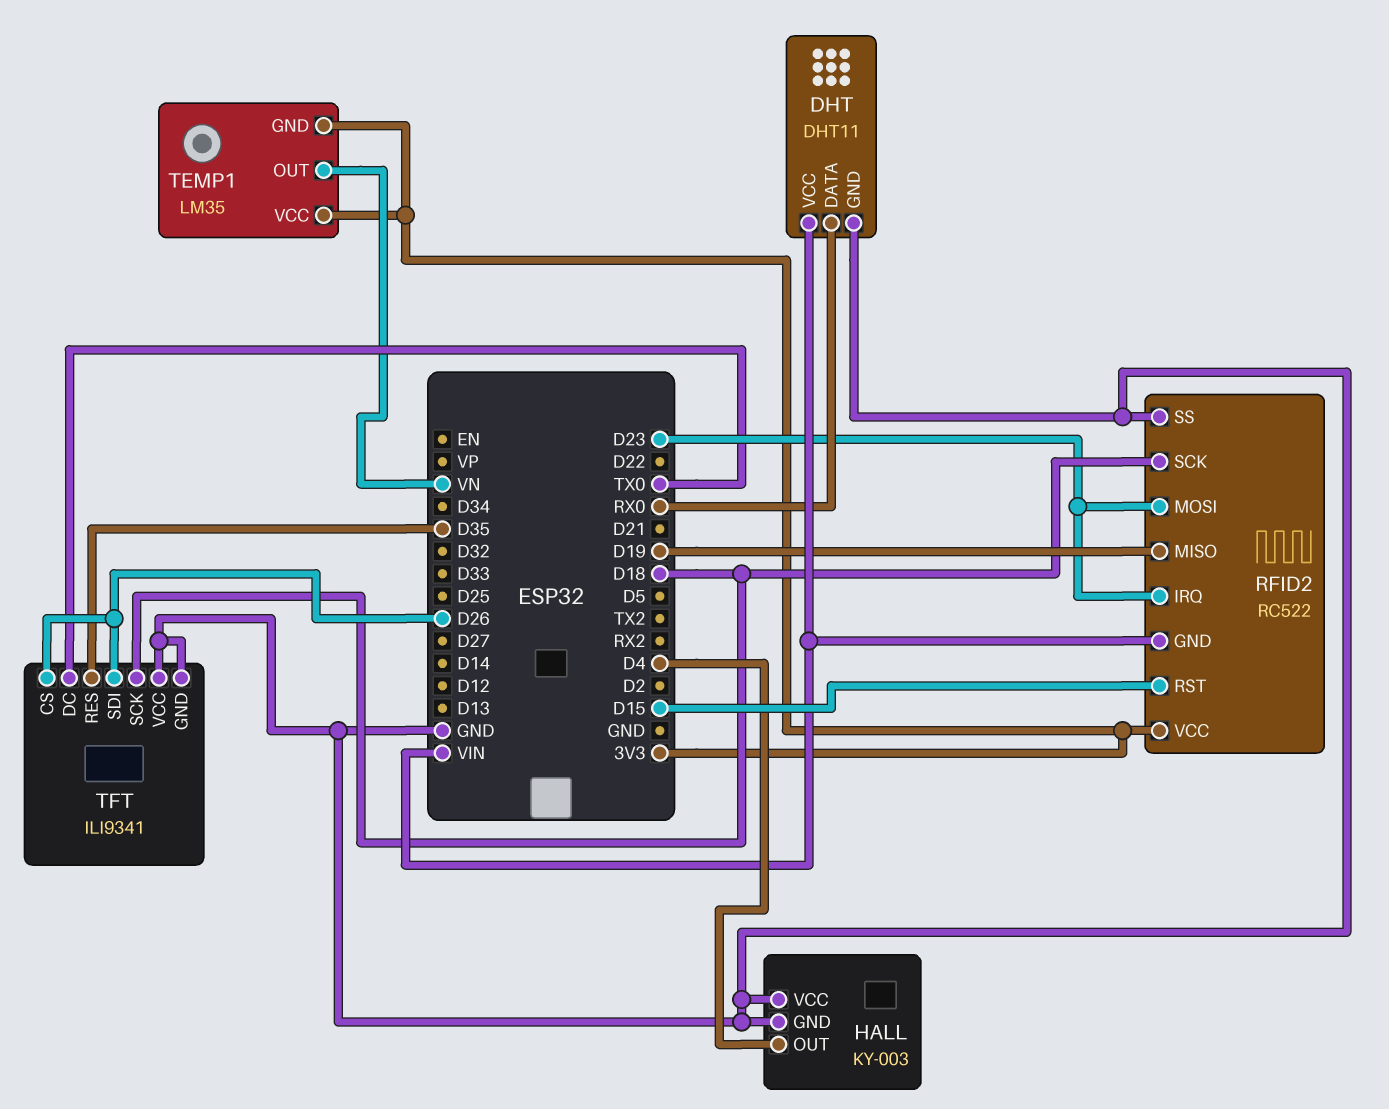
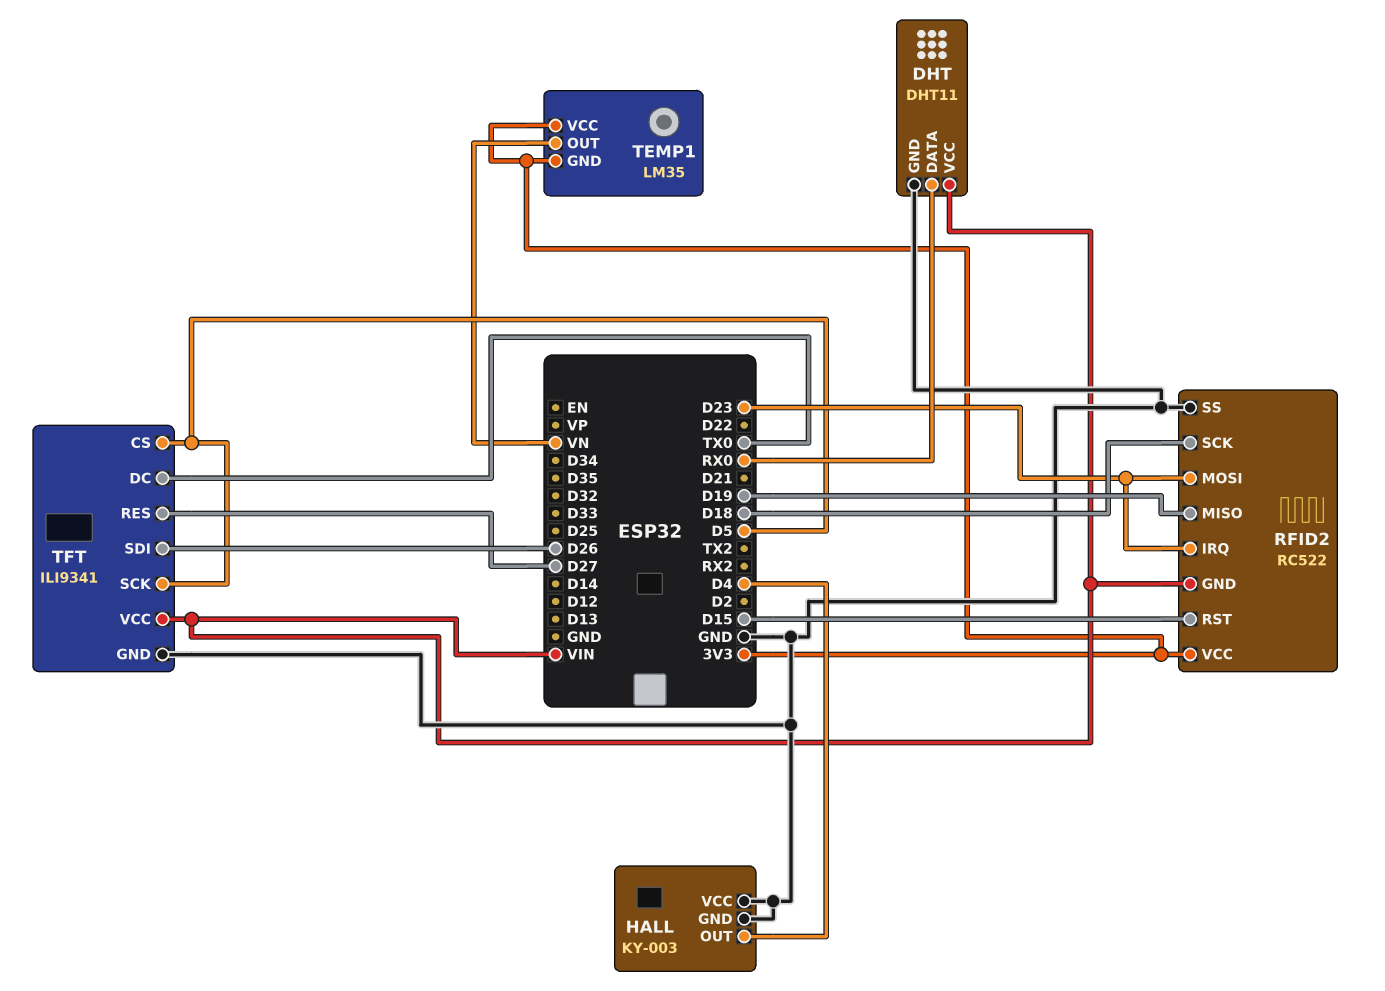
TFT pin CS: D26 -> D5
TFT pin RES: D35 -> D27
TFT pin SCK: D18 -> D5
TFT pin VCC: GND -> VIN

